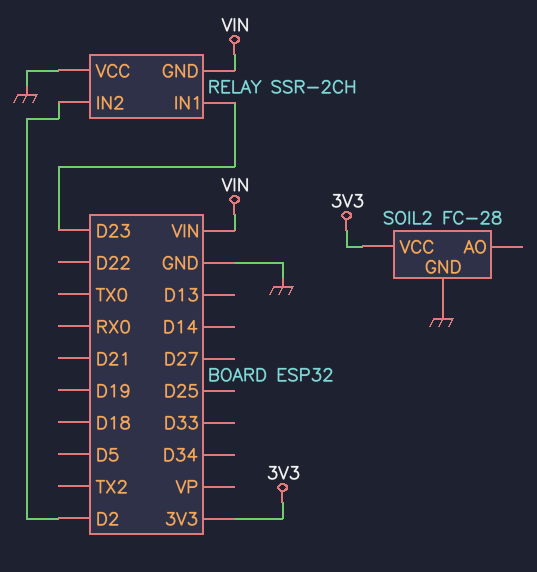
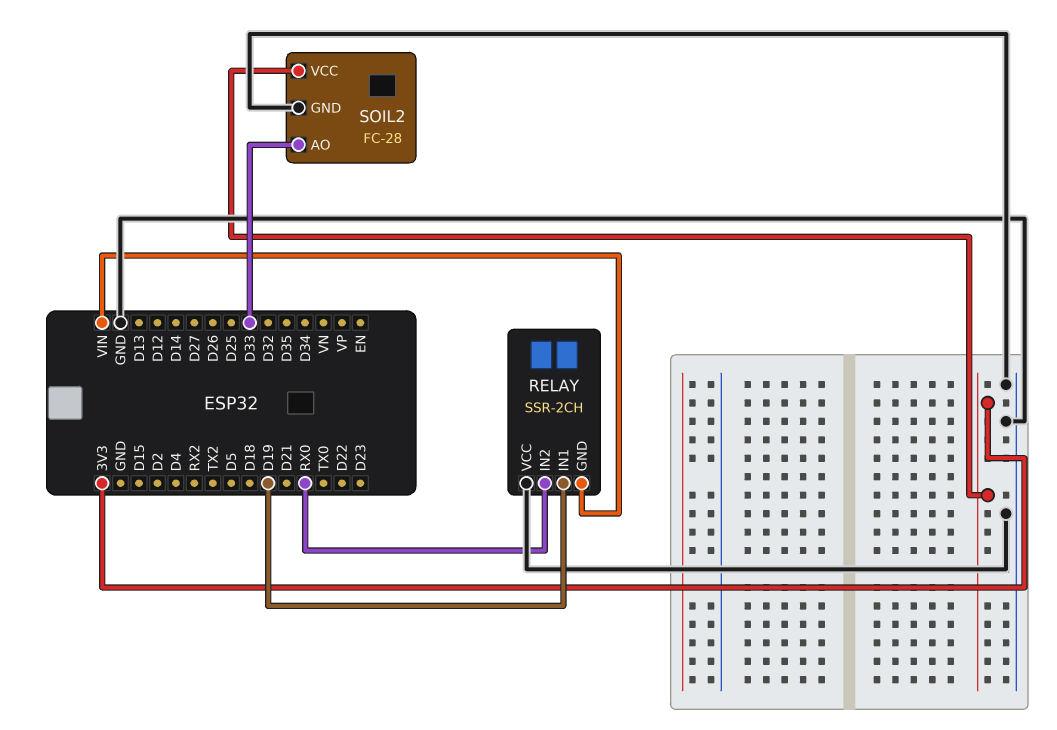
RELAY pin IN1: D23 -> D19
RELAY pin IN2: D2 -> RX0
SOIL2 pin AO: none -> D33

